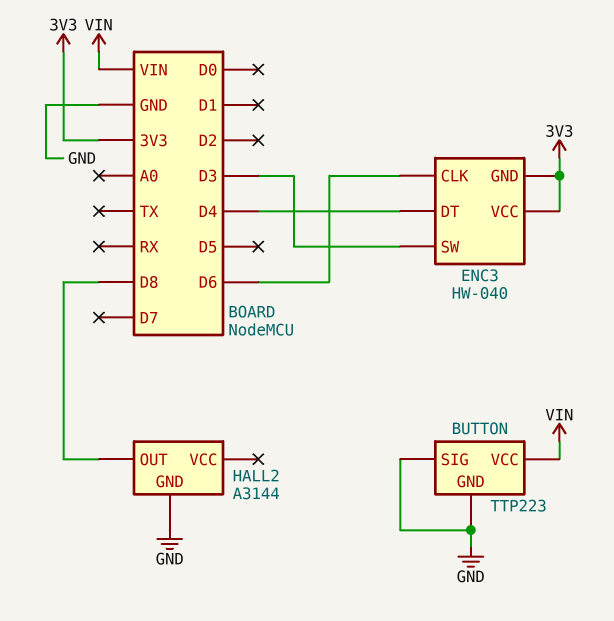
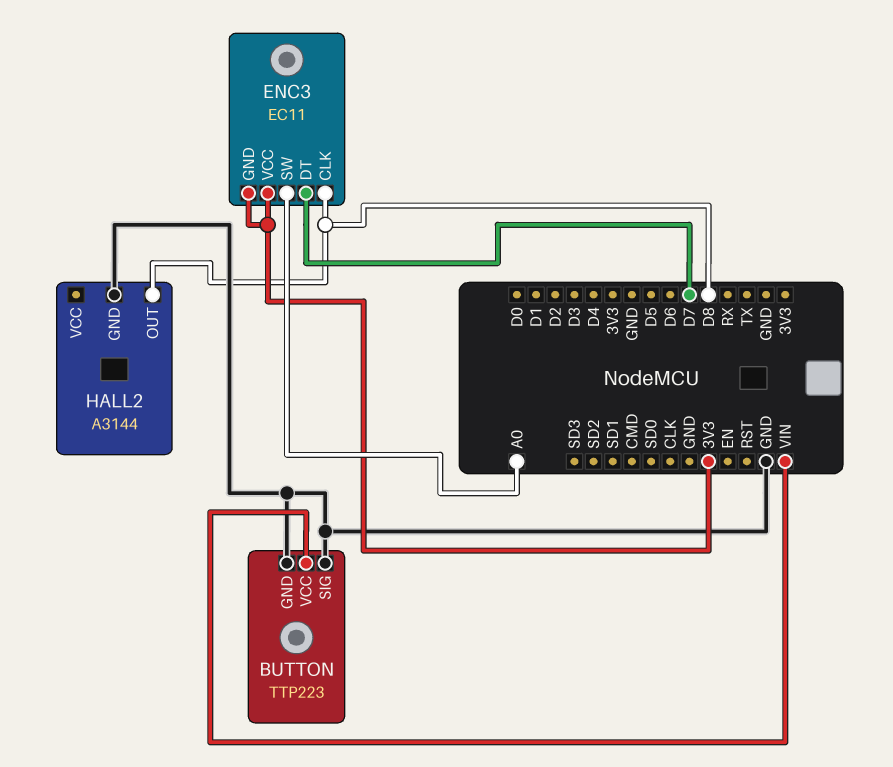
ENC3: HW-040 -> EC11
ENC3 pin CLK: D6 -> D8
ENC3 pin DT: D4 -> D7
ENC3 pin SW: D3 -> A0

